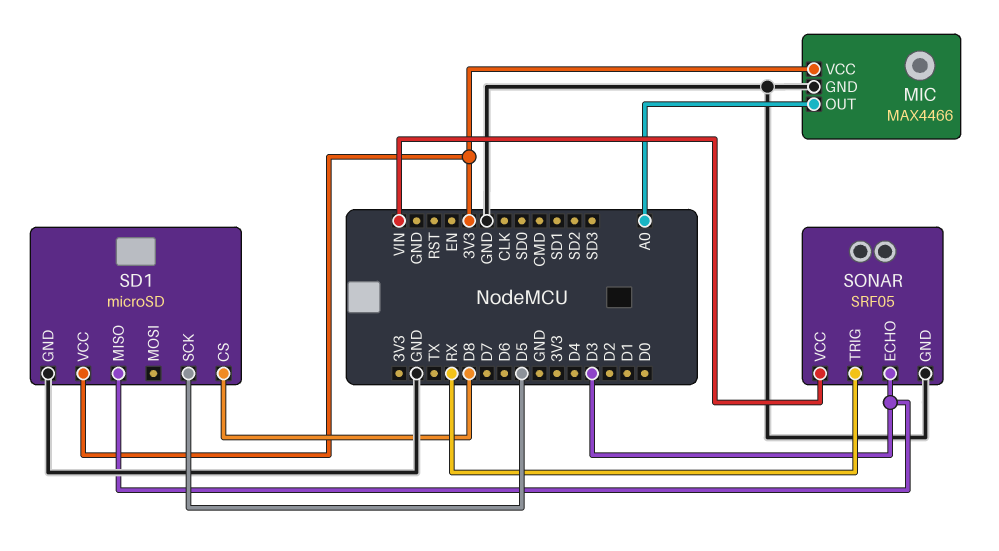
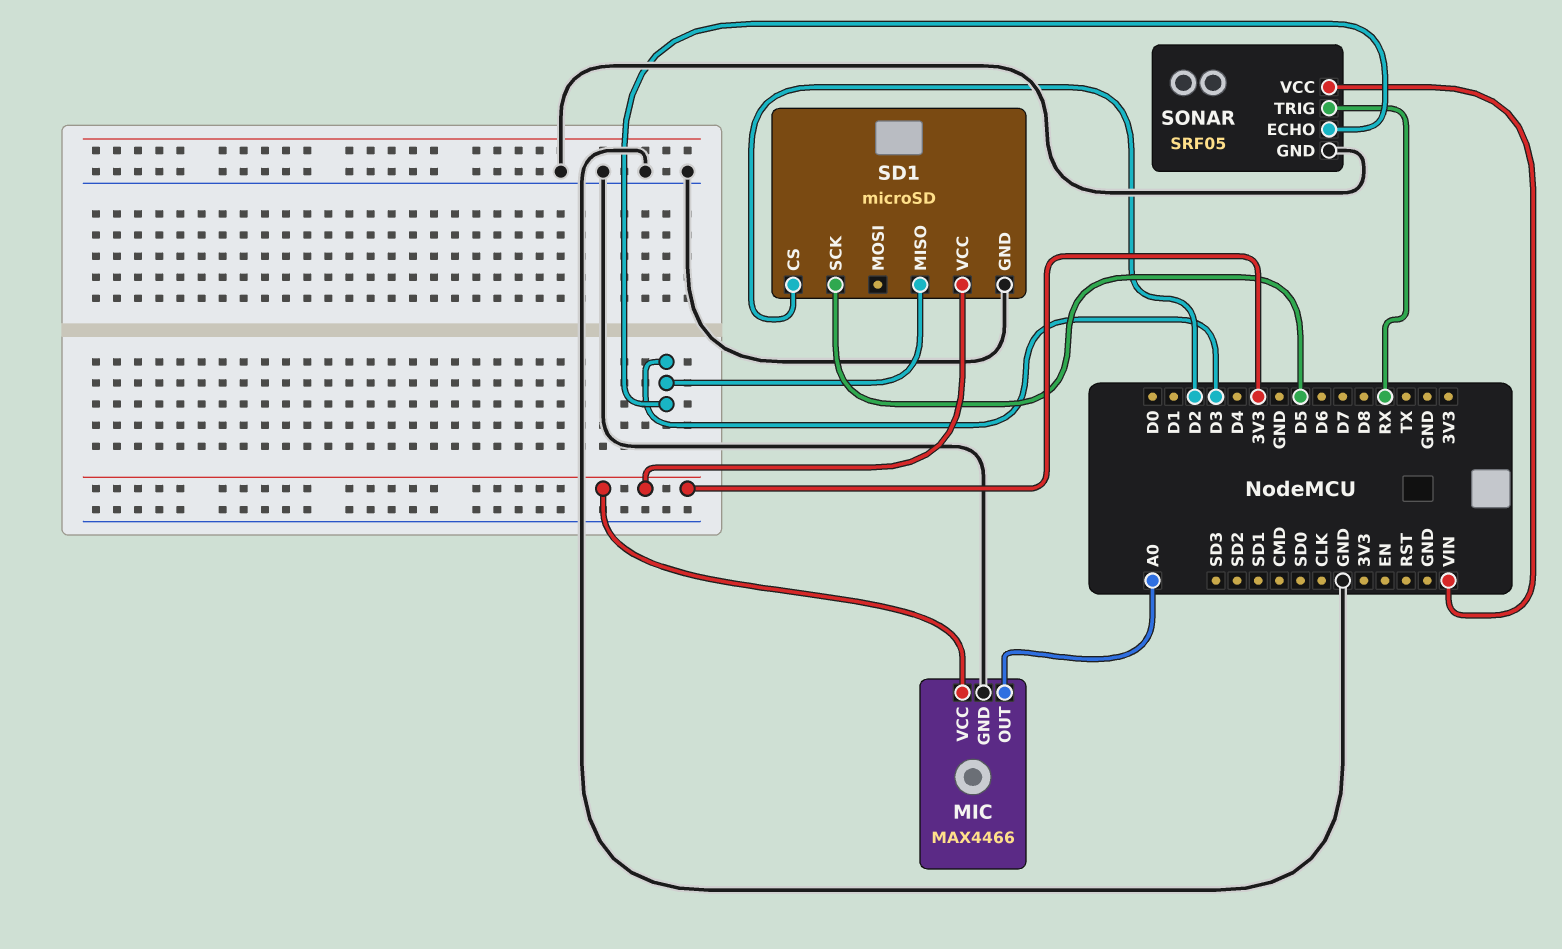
SD1 pin CS: D8 -> D2

